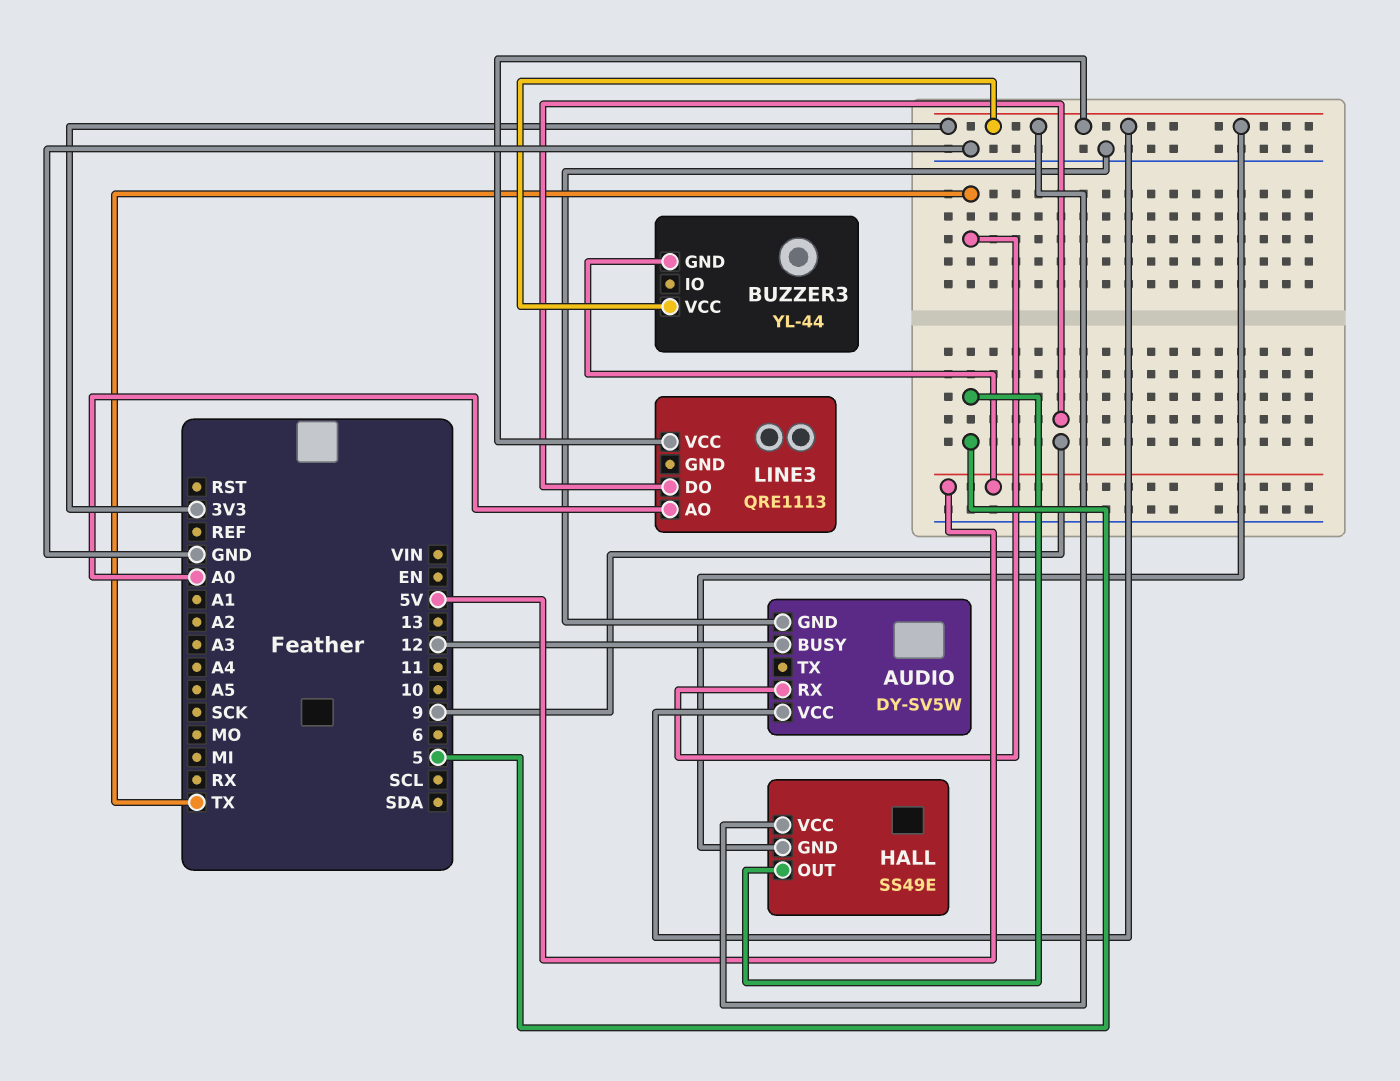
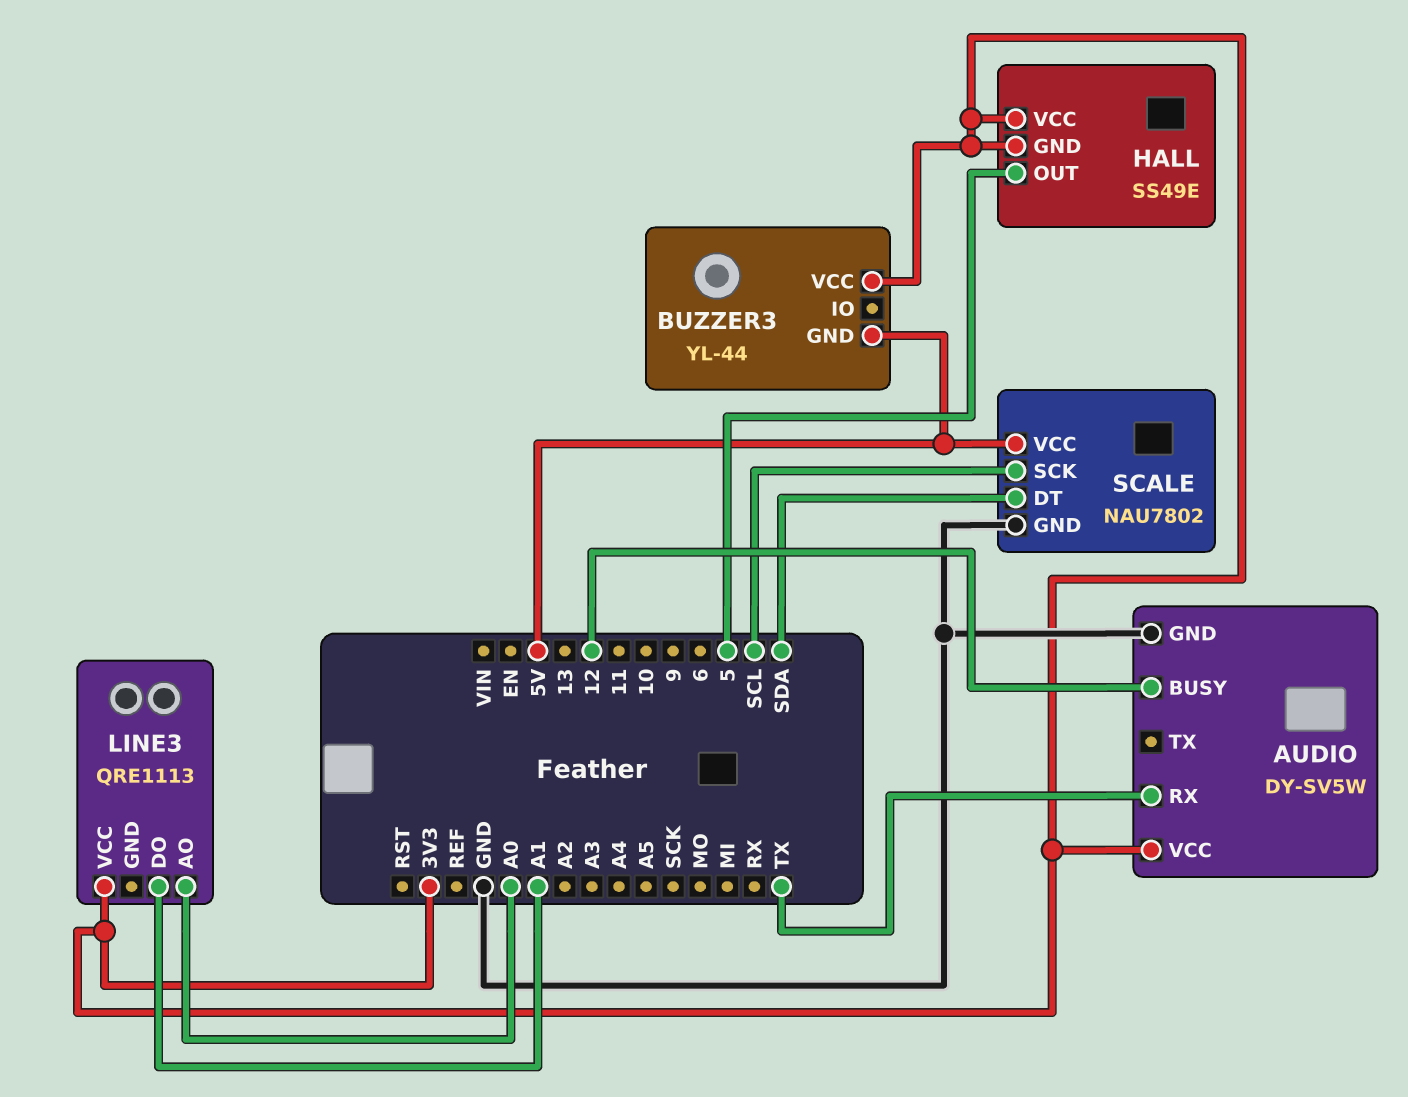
LINE3 pin DO: 9 -> A1
SCALE: none -> NAU7802
SCALE pin DT: none -> SDA
SCALE pin GND: none -> GND
SCALE pin SCK: none -> SCL
SCALE pin VCC: none -> 5V

